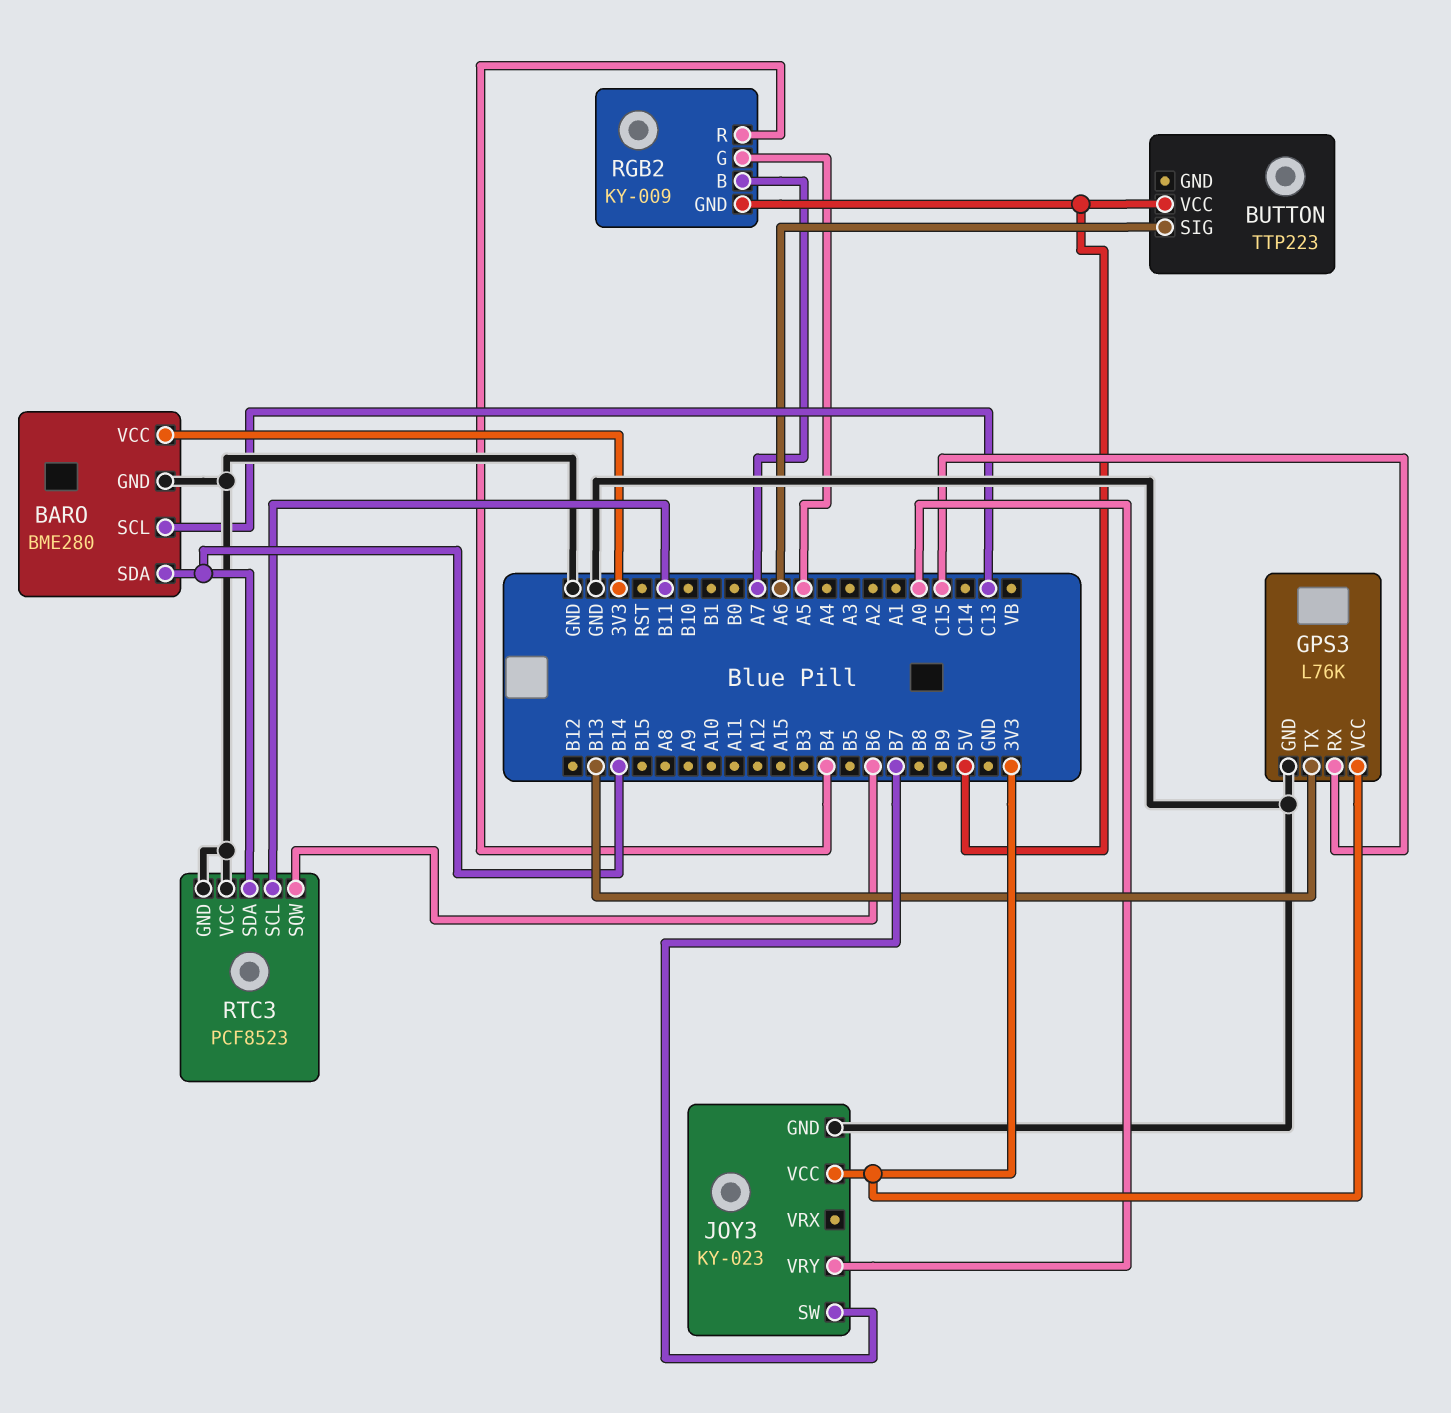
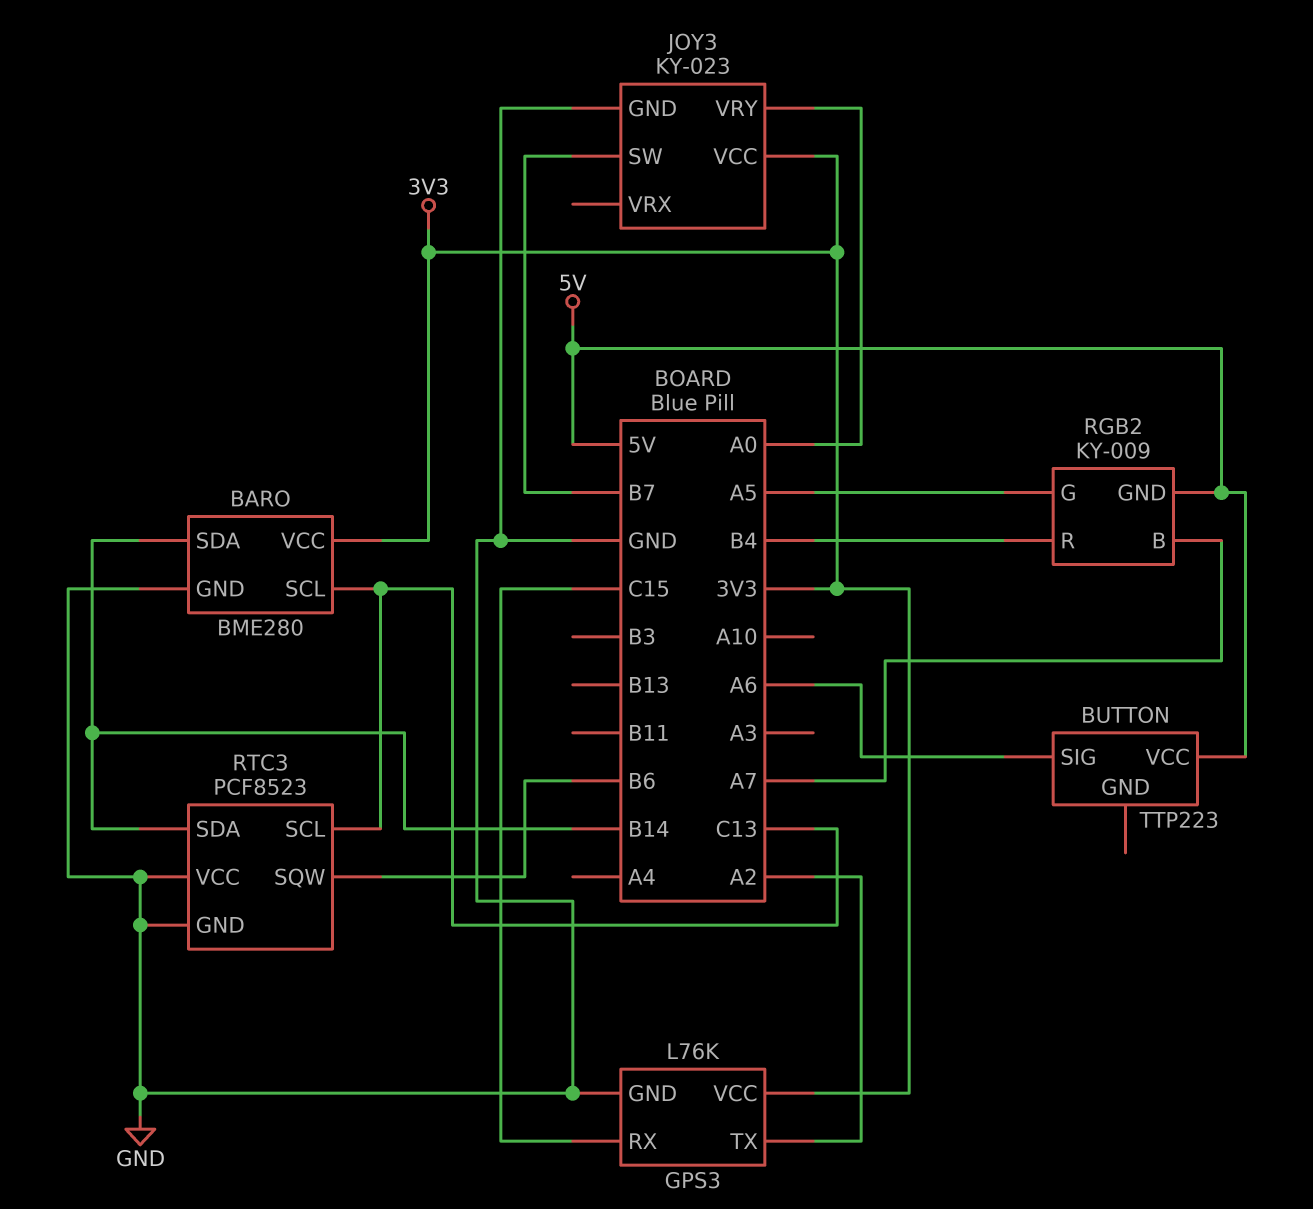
GPS3 pin TX: B13 -> A2
RTC3 pin SCL: B11 -> C13

